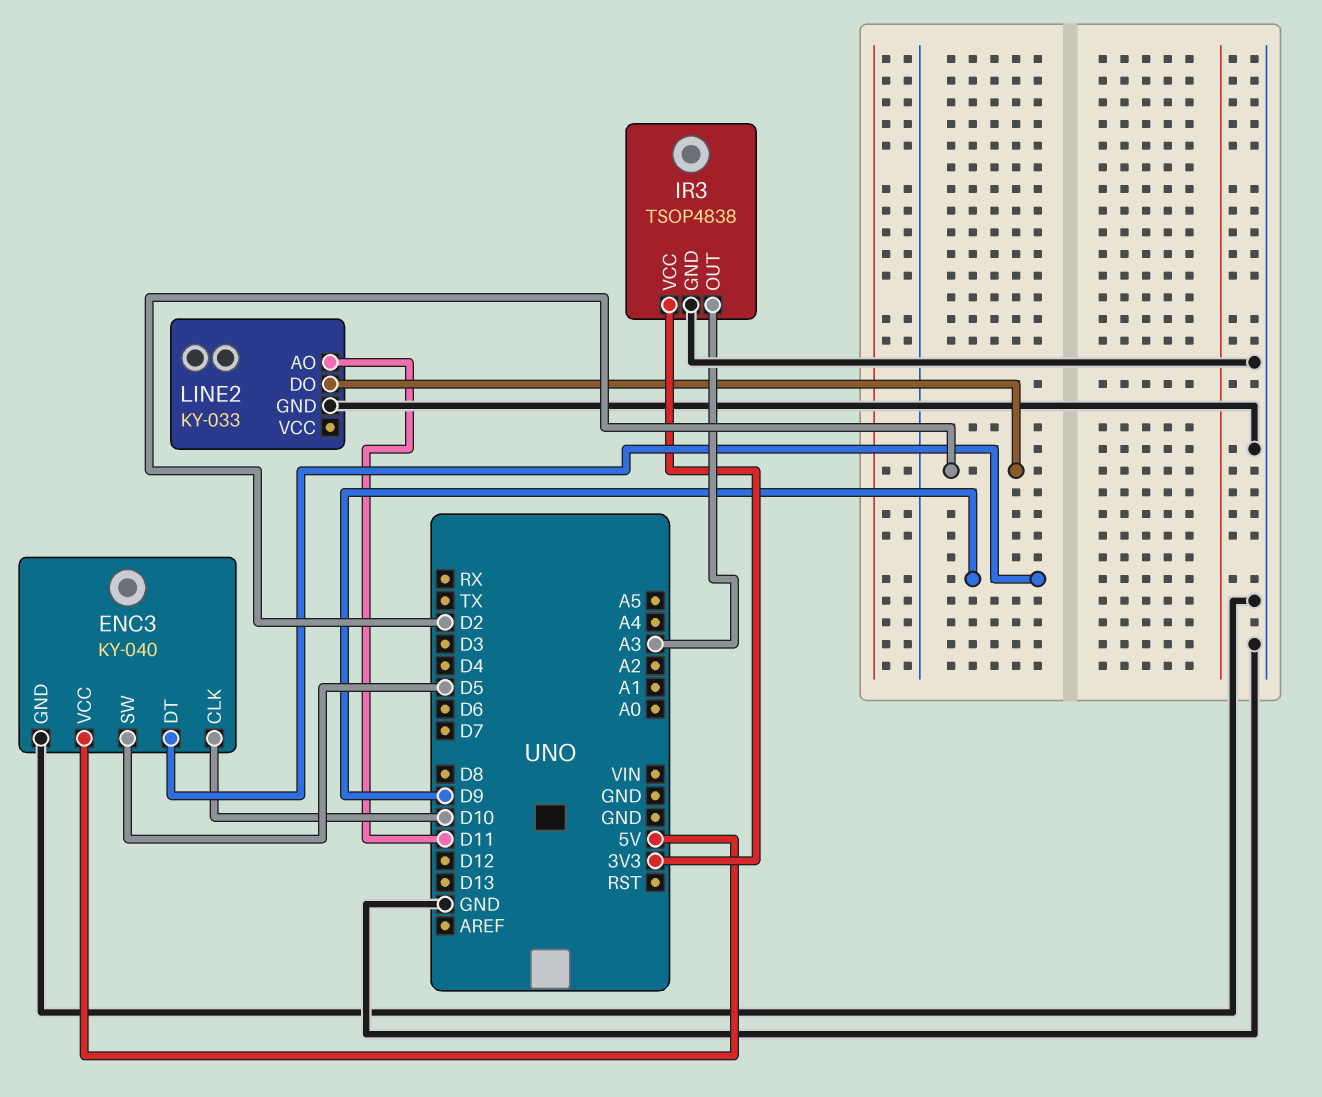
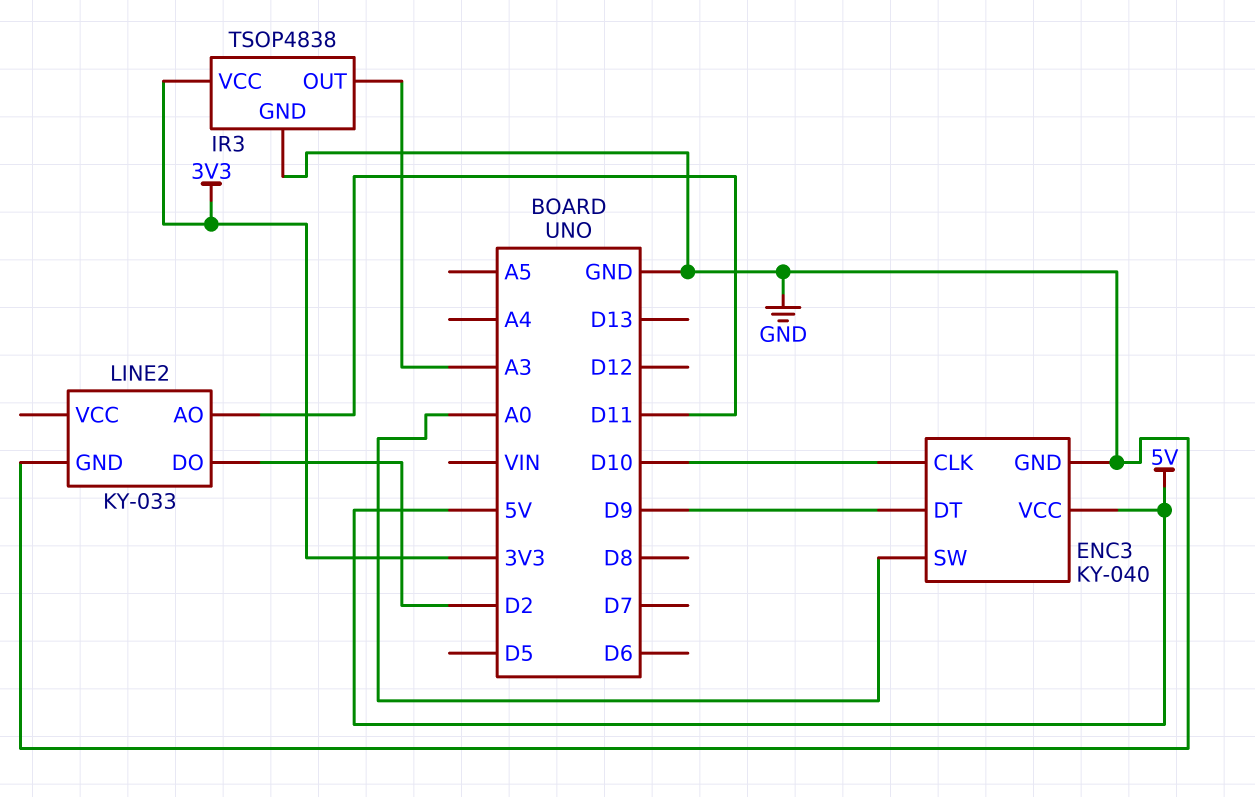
ENC3 pin SW: D5 -> A0

